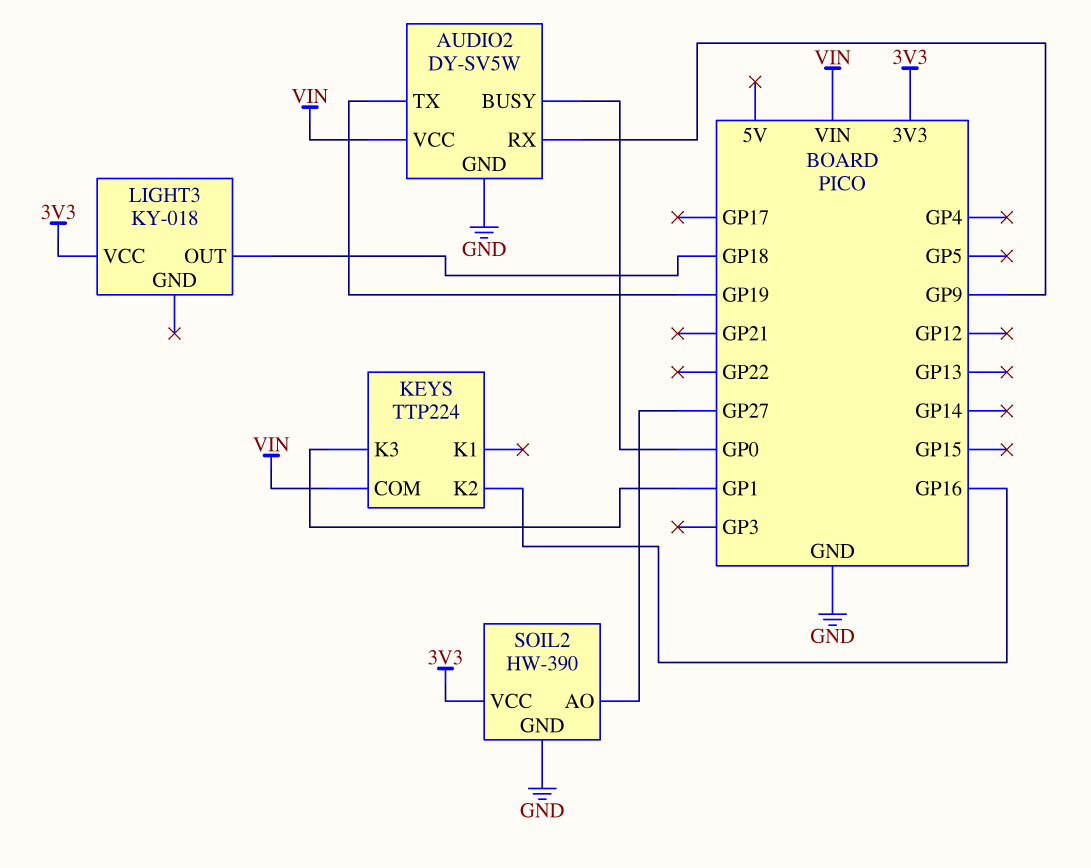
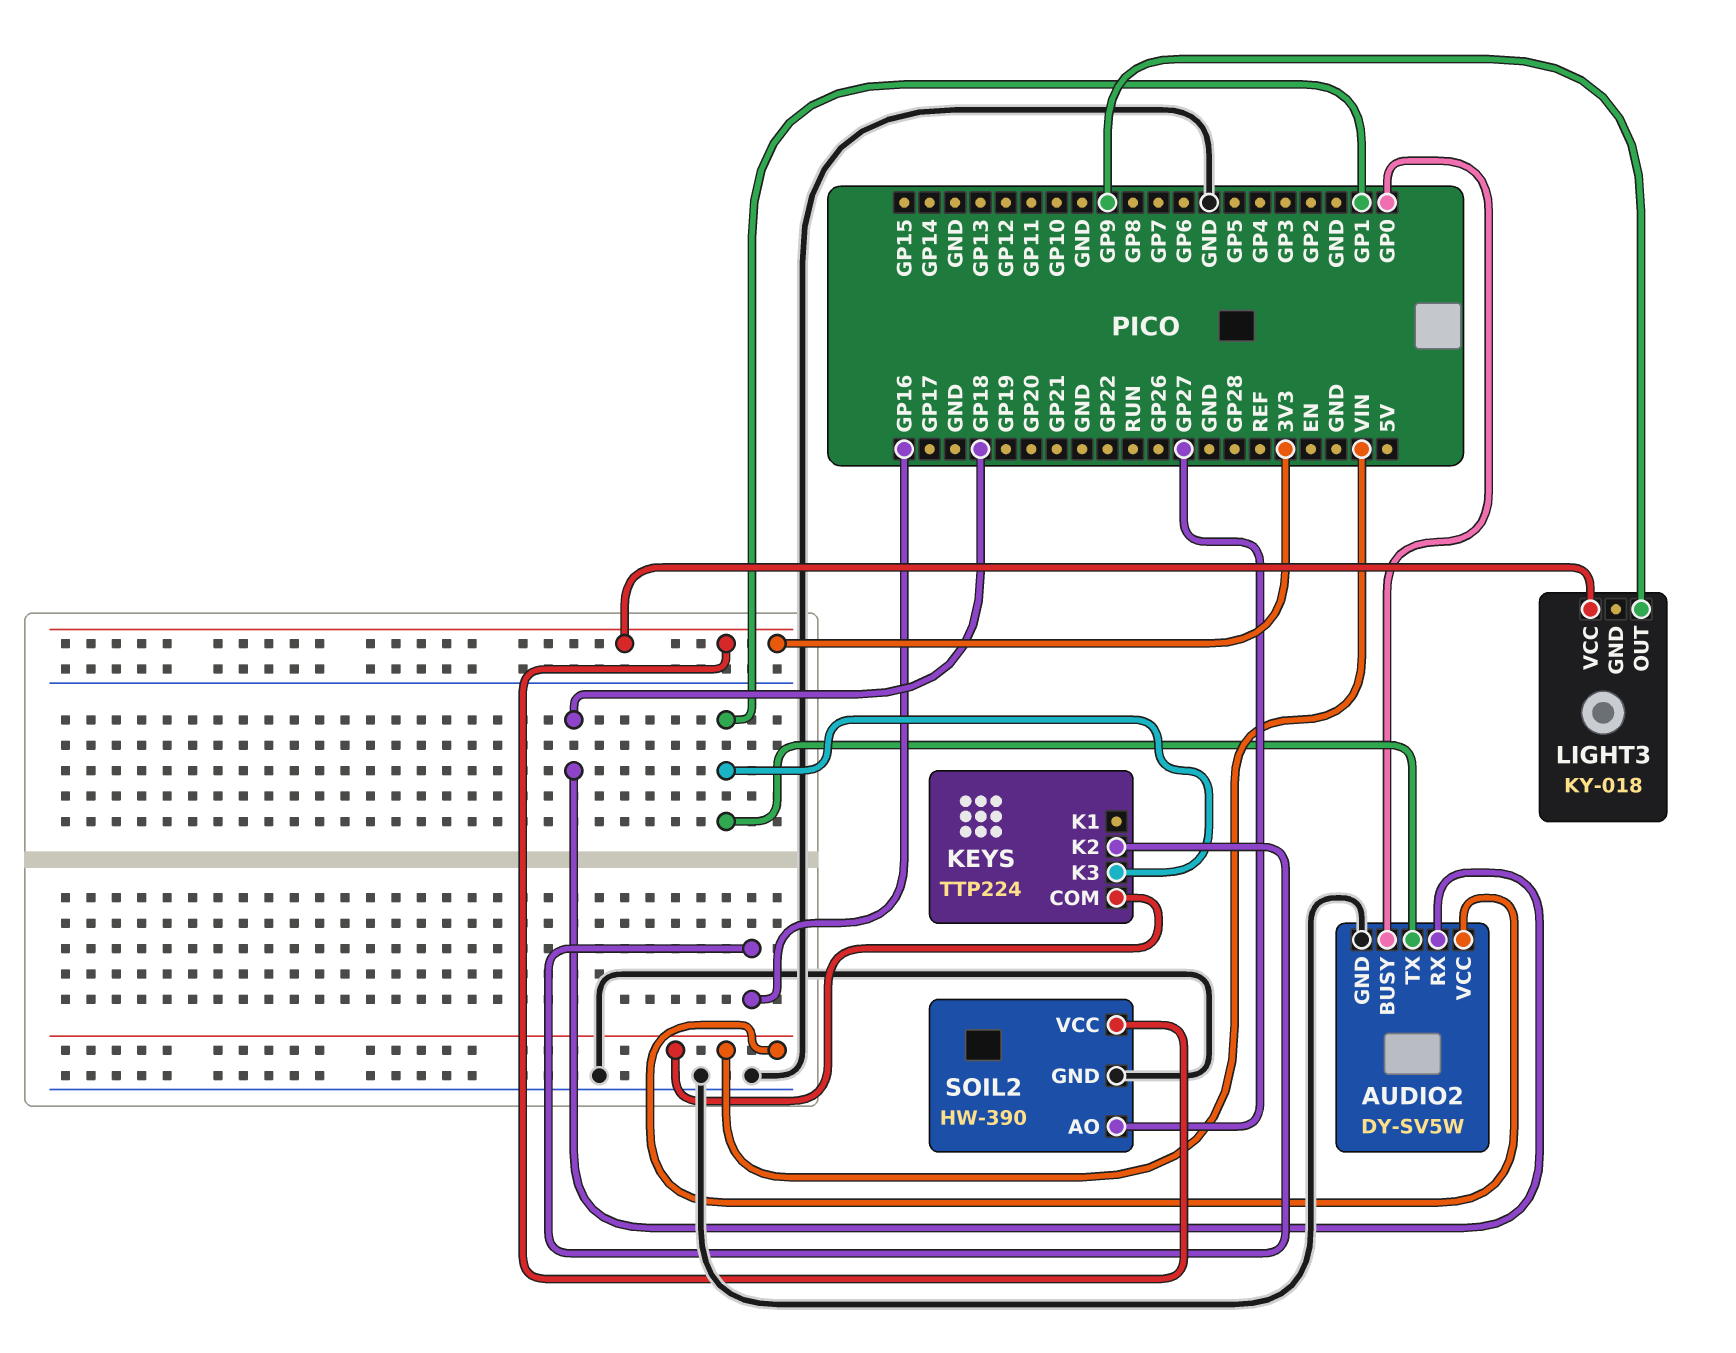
AUDIO2 pin RX: GP9 -> GP18
AUDIO2 pin TX: GP19 -> GP1
LIGHT3 pin OUT: GP18 -> GP9

